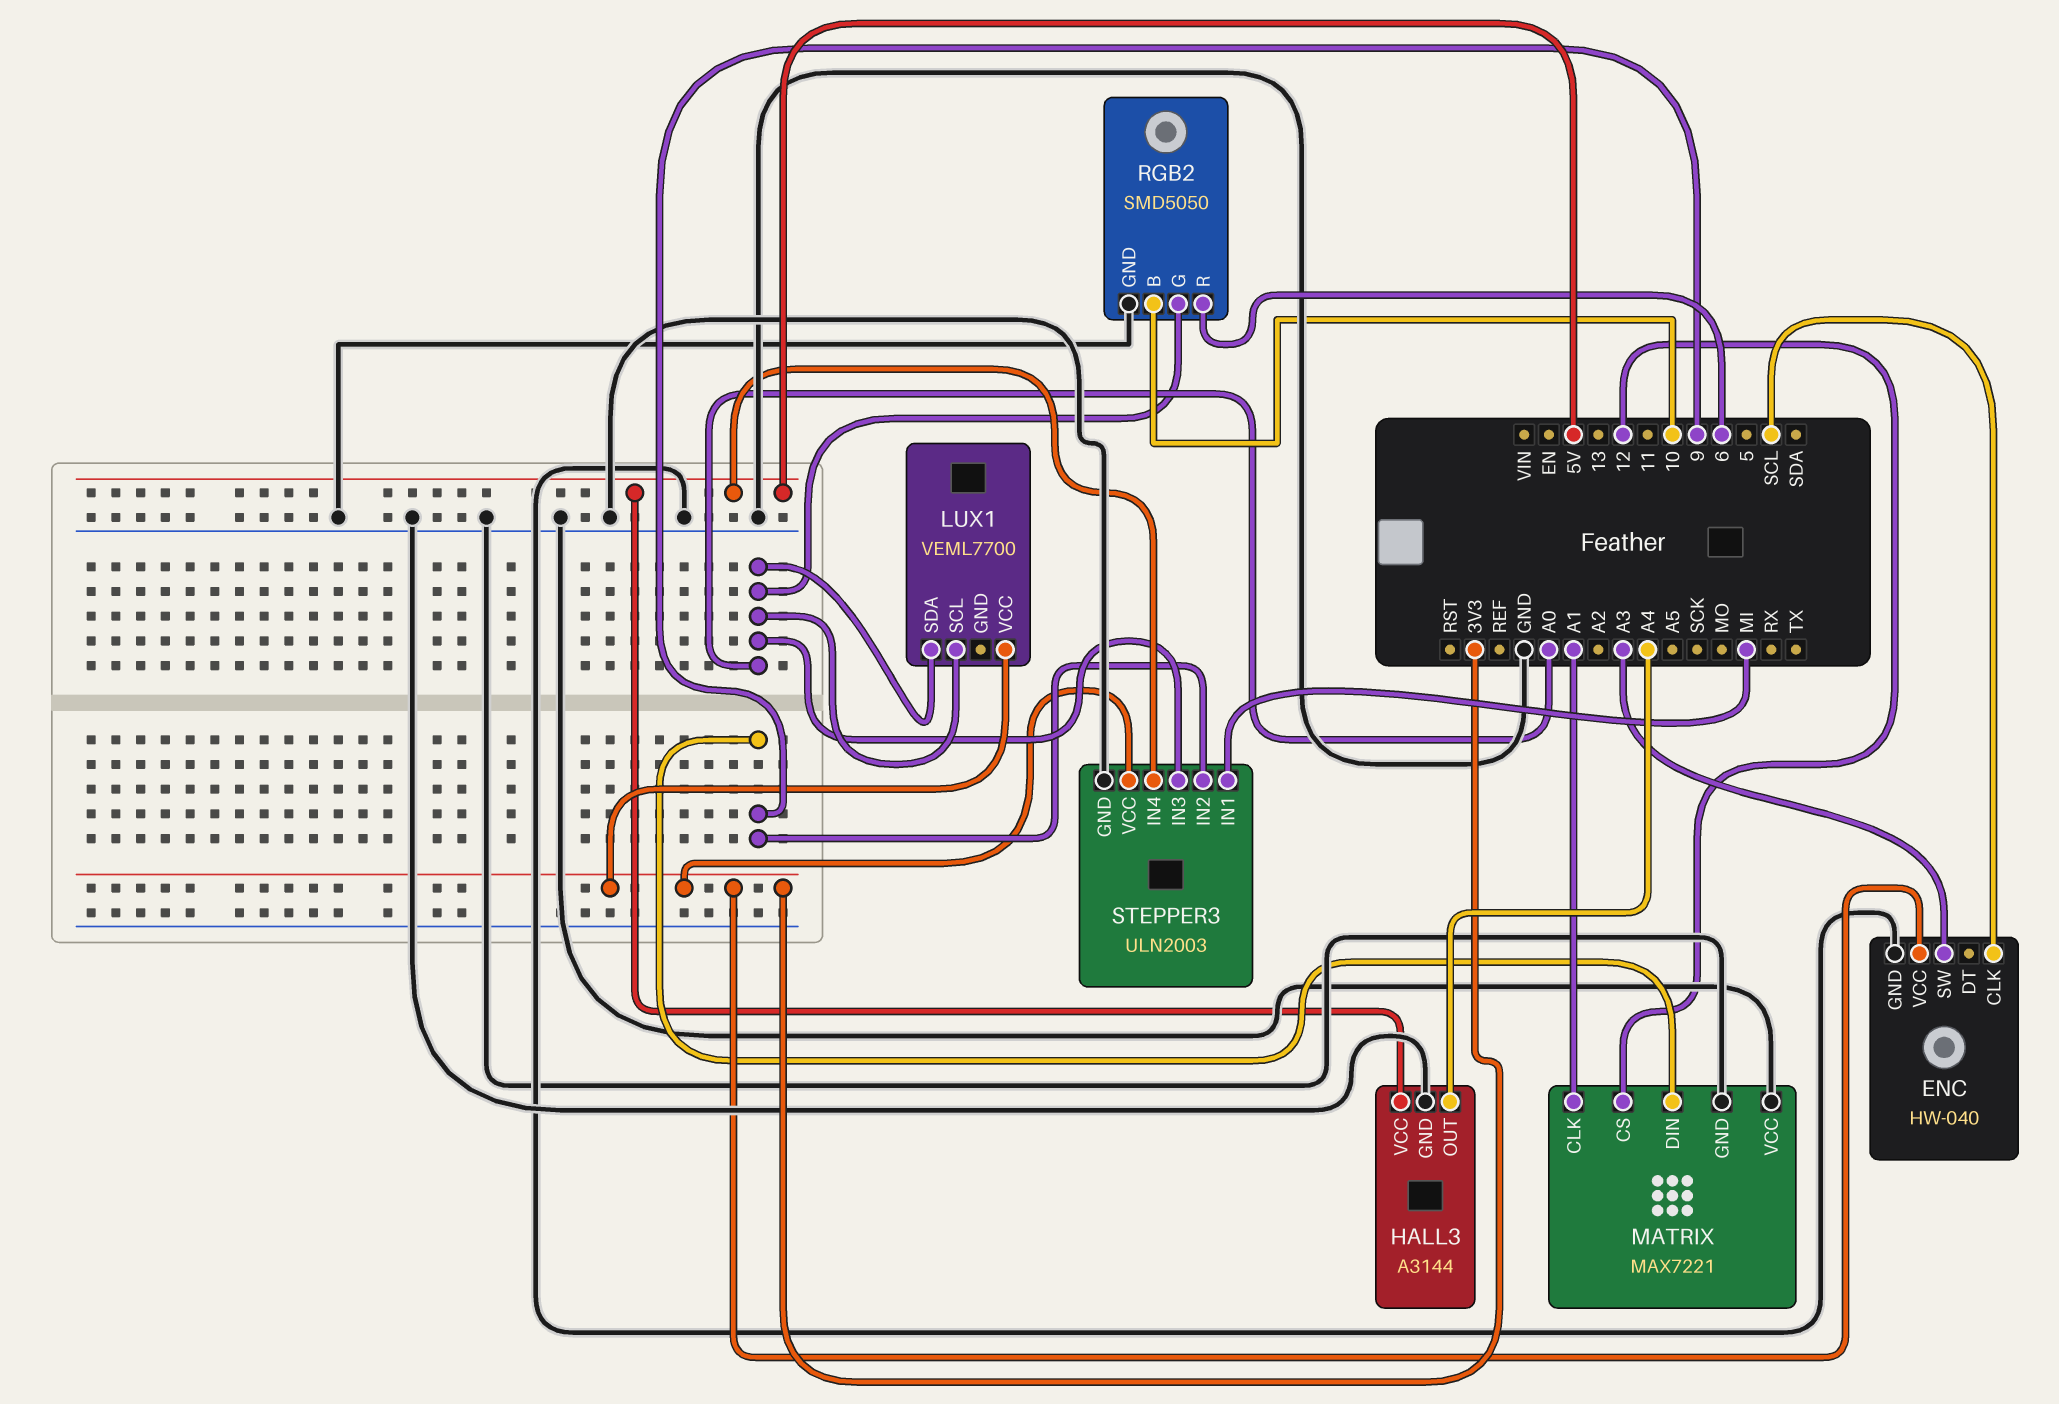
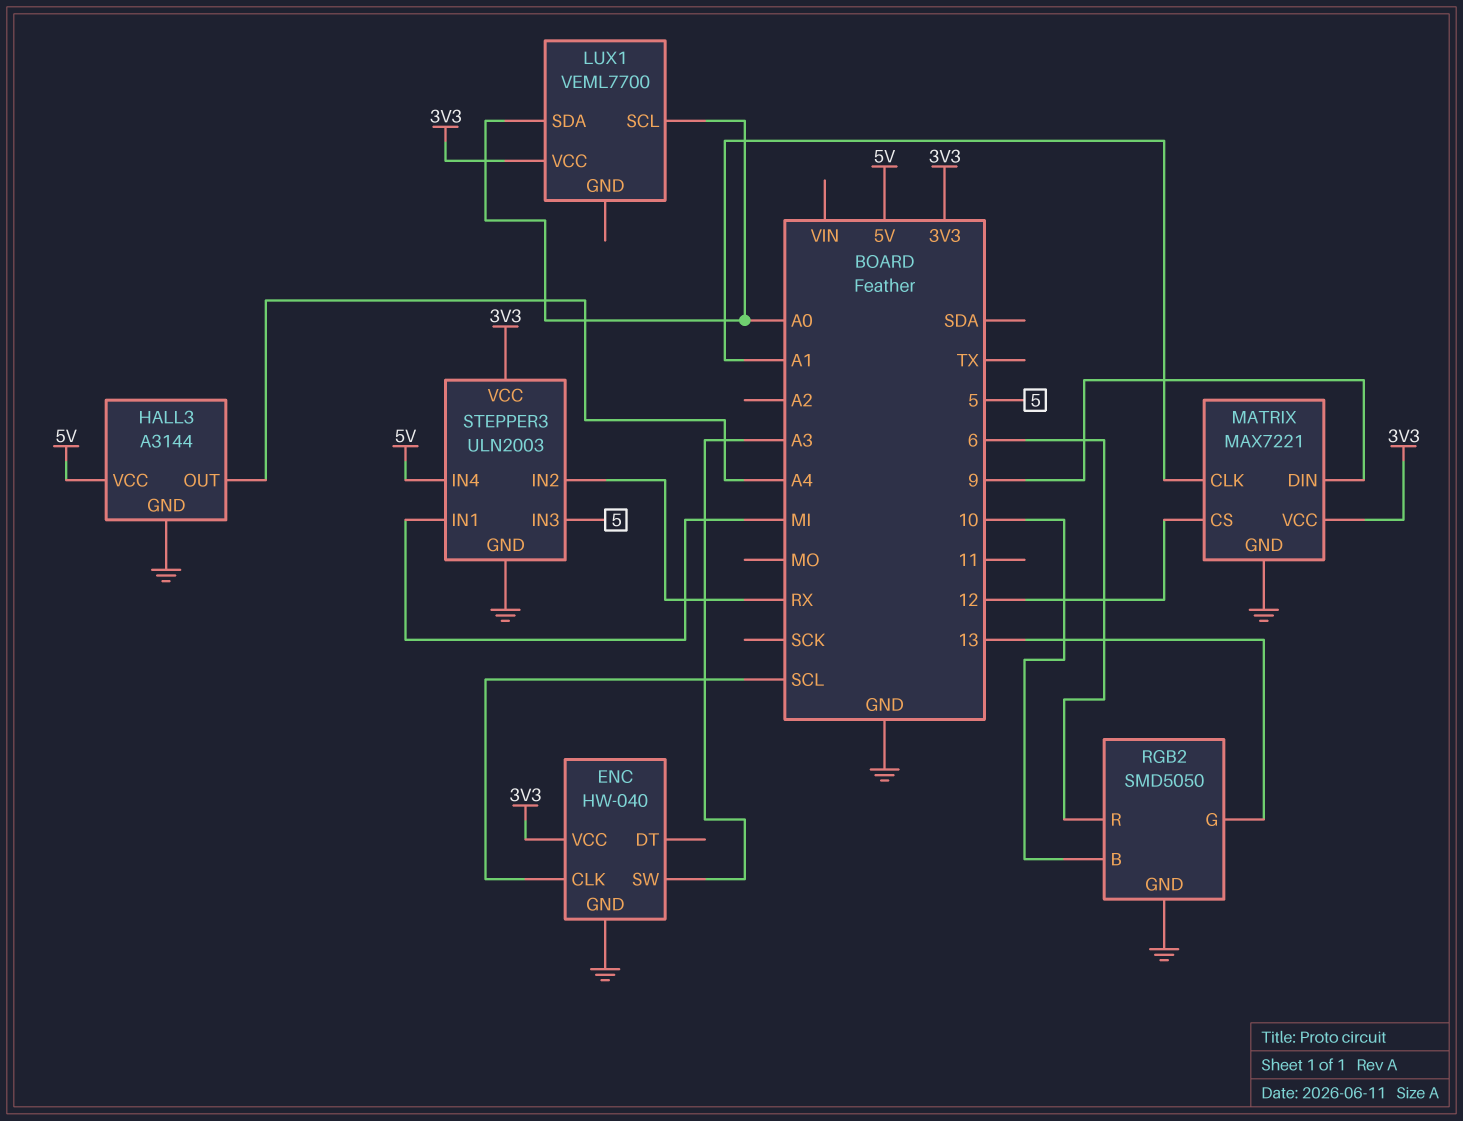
MATRIX pin VCC: GND -> 3V3
RGB2 pin G: A0 -> 13
STEPPER3 pin IN2: 9 -> RX
STEPPER3 pin IN3: A0 -> 5

